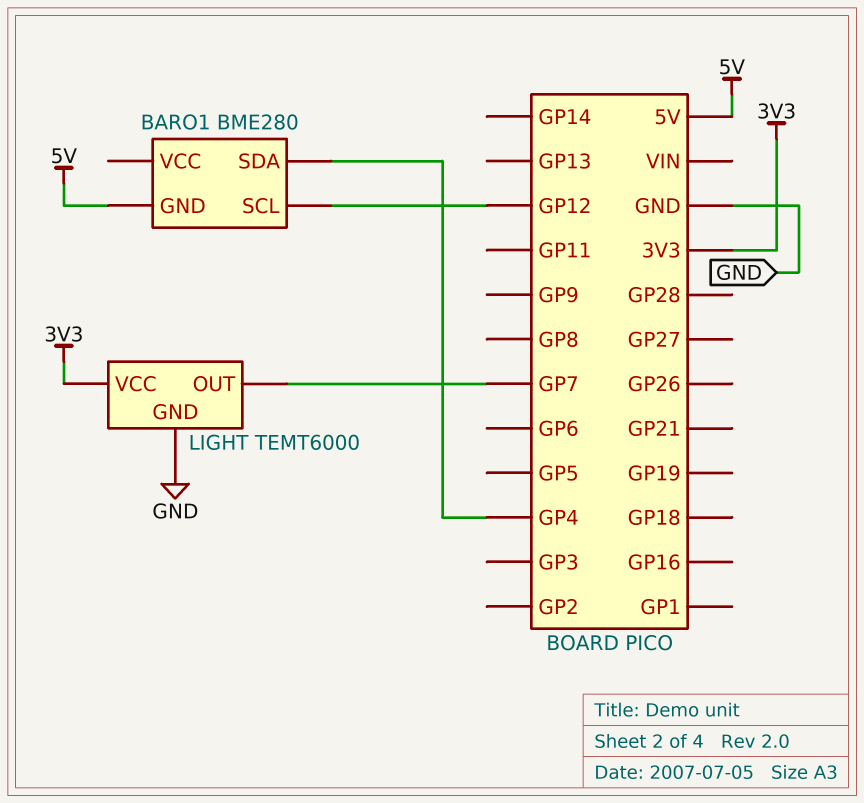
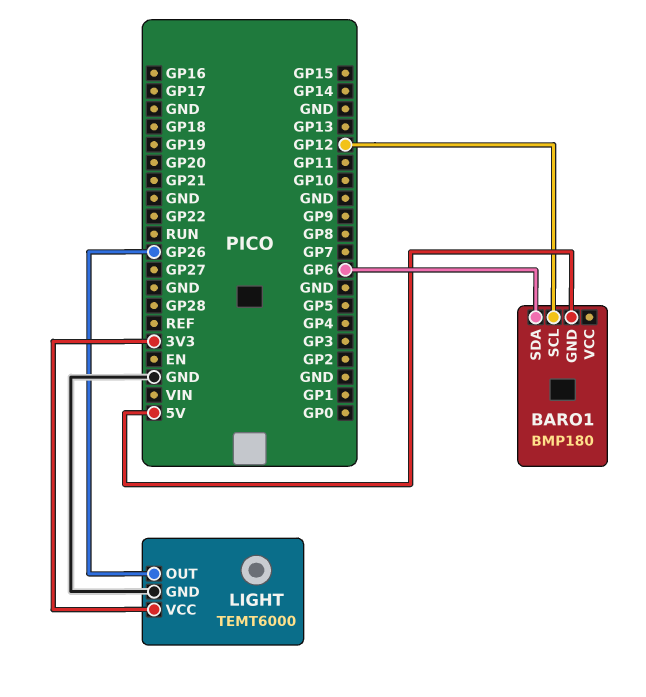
BARO1: BME280 -> BMP180
BARO1 pin SDA: GP4 -> GP6
LIGHT pin OUT: GP7 -> GP26

